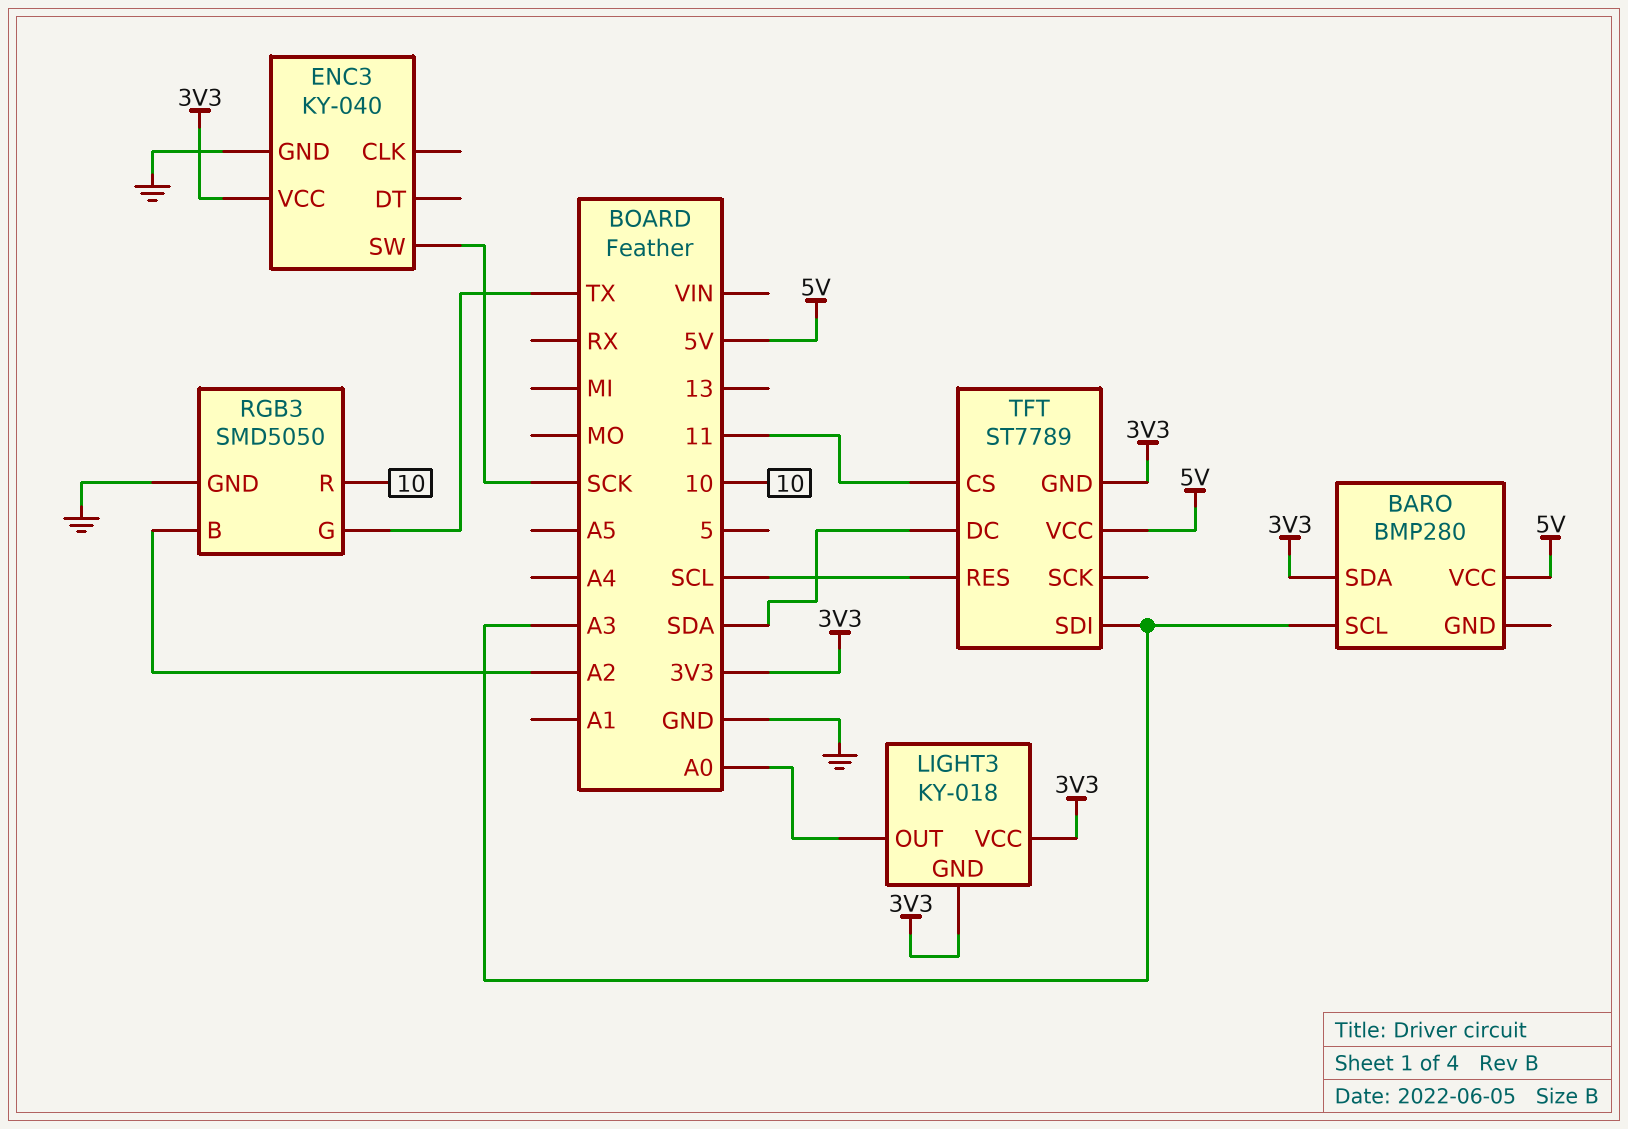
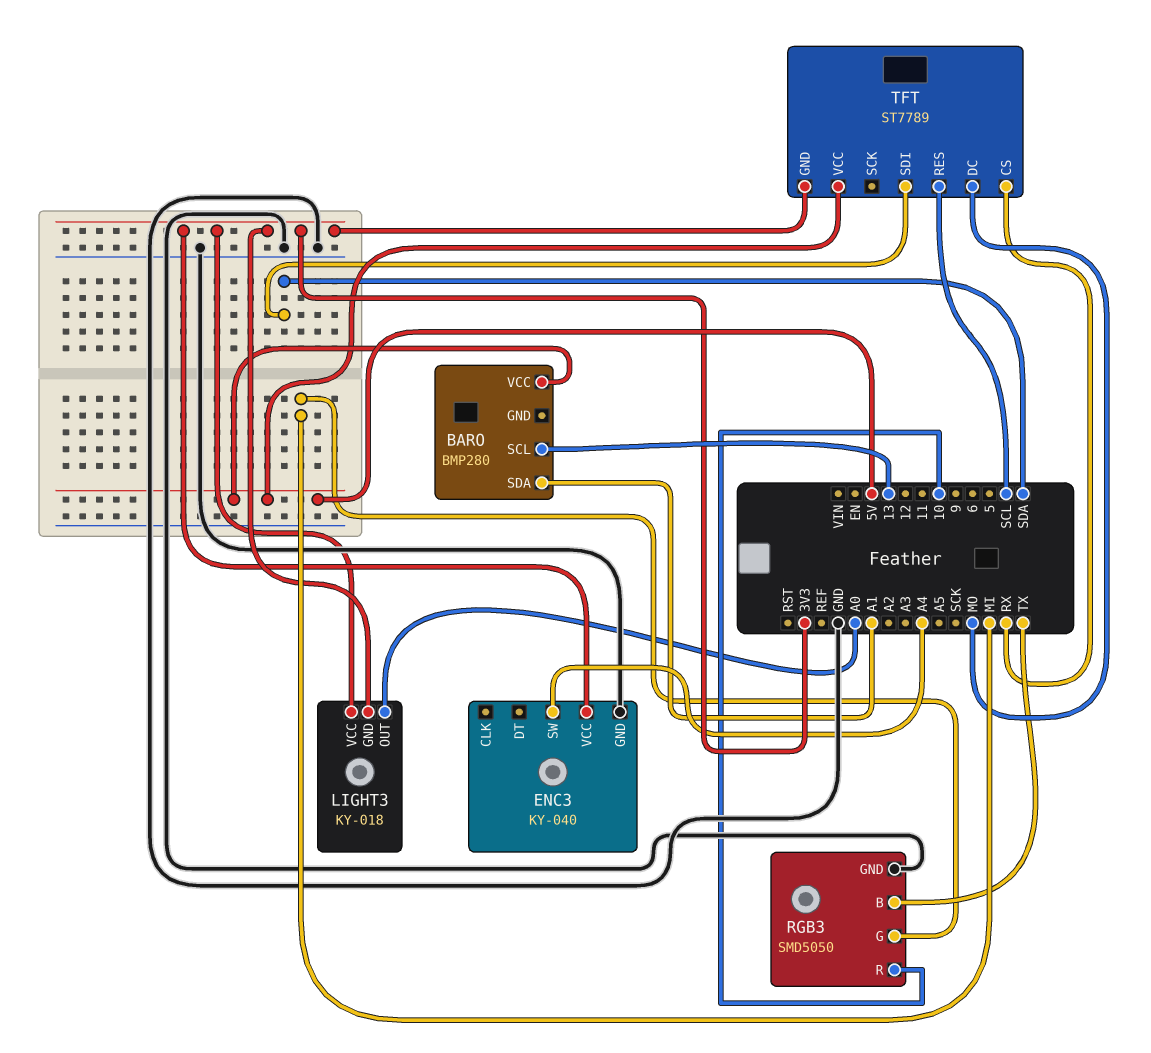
BARO pin SCL: A3 -> 13
BARO pin SDA: 3V3 -> A1
ENC3 pin SW: SCK -> A4
RGB3 pin B: A2 -> TX
RGB3 pin G: TX -> MI
TFT pin CS: 11 -> RX
TFT pin DC: SDA -> MO
TFT pin SDI: A3 -> SDA

